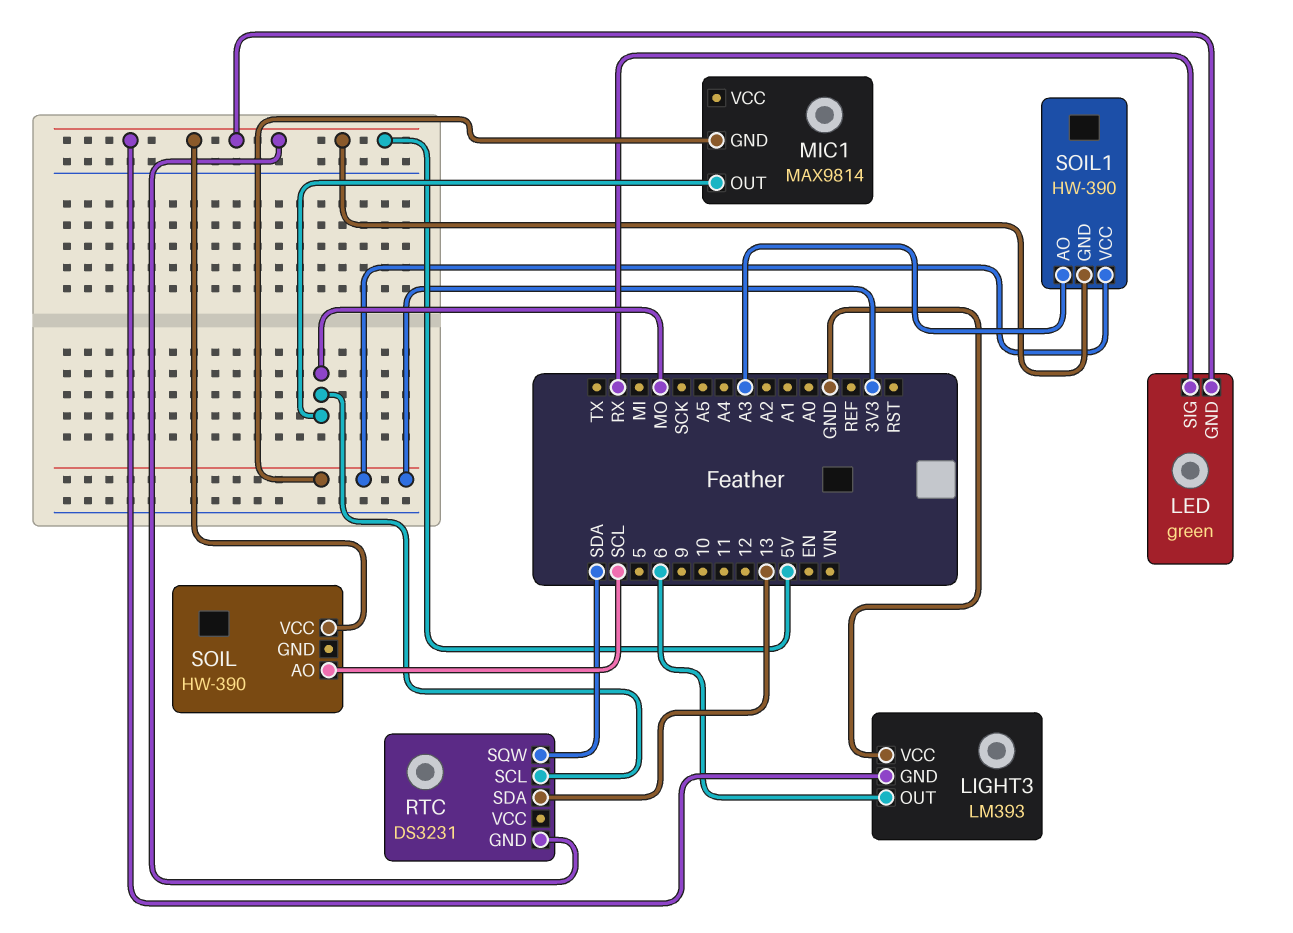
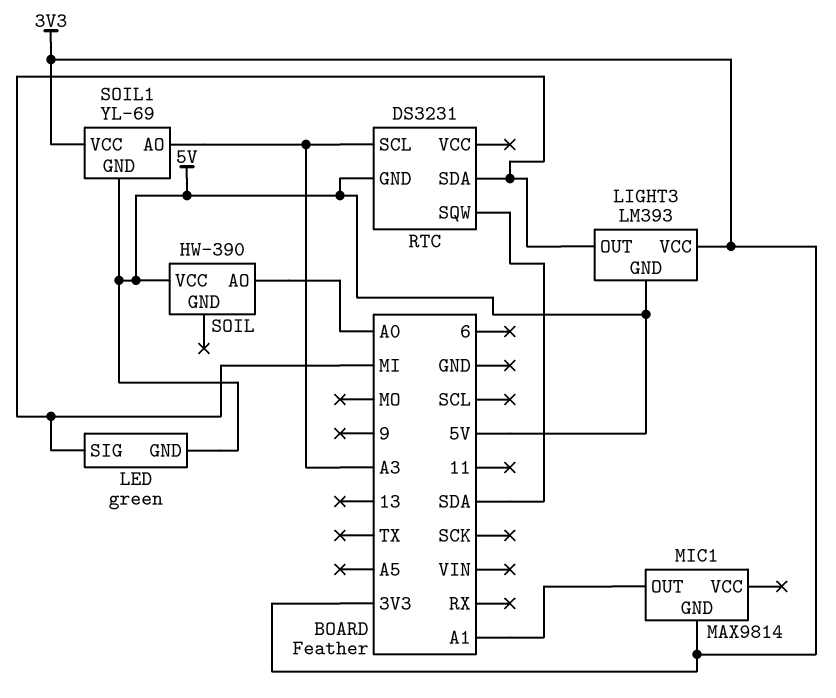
LED pin SIG: RX -> MI
LIGHT3 pin OUT: 6 -> MI
LIGHT3 pin VCC: GND -> 3V3
MIC1 pin OUT: MO -> A1
RTC pin SCL: MO -> A3
RTC pin SDA: 13 -> MI
SOIL pin AO: SCL -> A0
SOIL1: HW-390 -> YL-69

